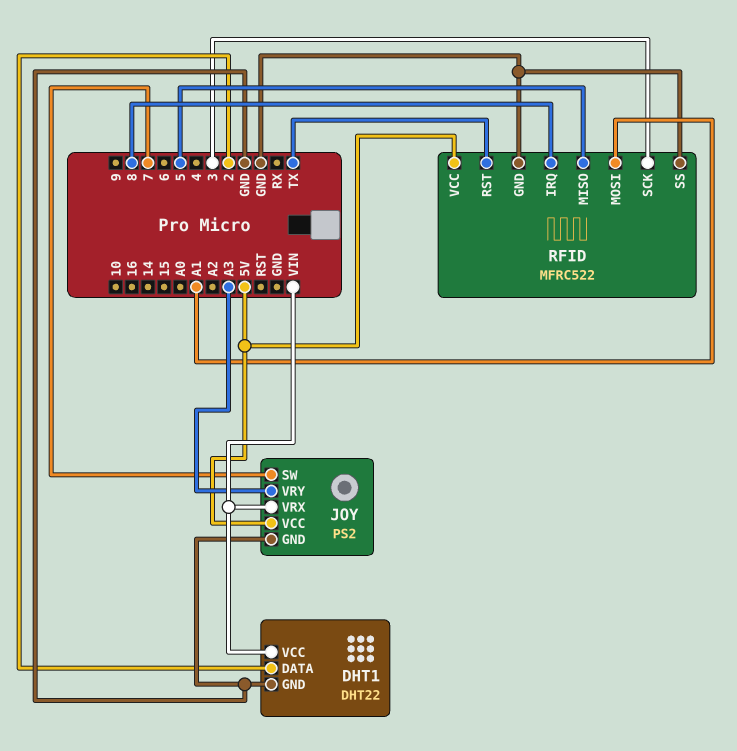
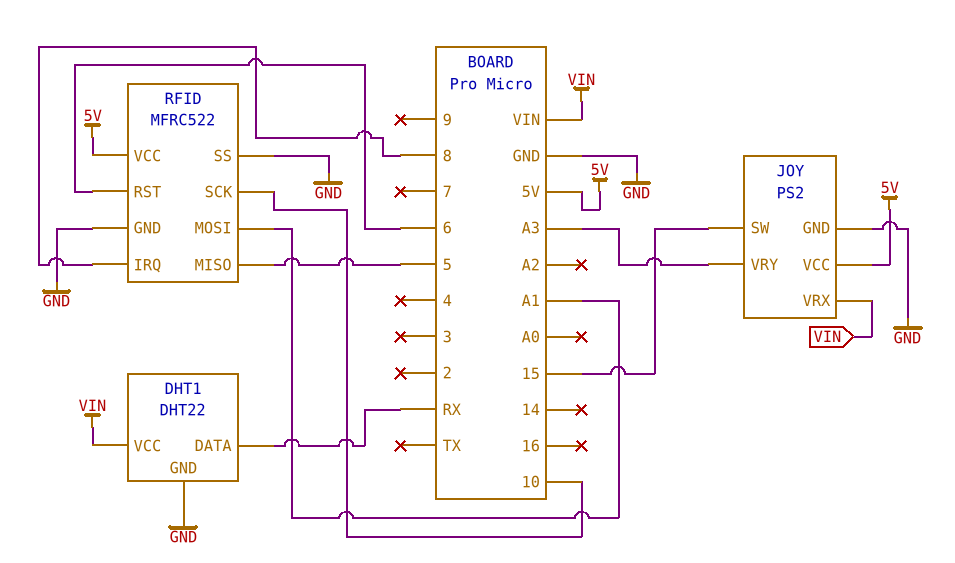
DHT1 pin DATA: 2 -> RX
JOY pin SW: 7 -> 15
RFID pin RST: TX -> 6
RFID pin SCK: 3 -> 10

